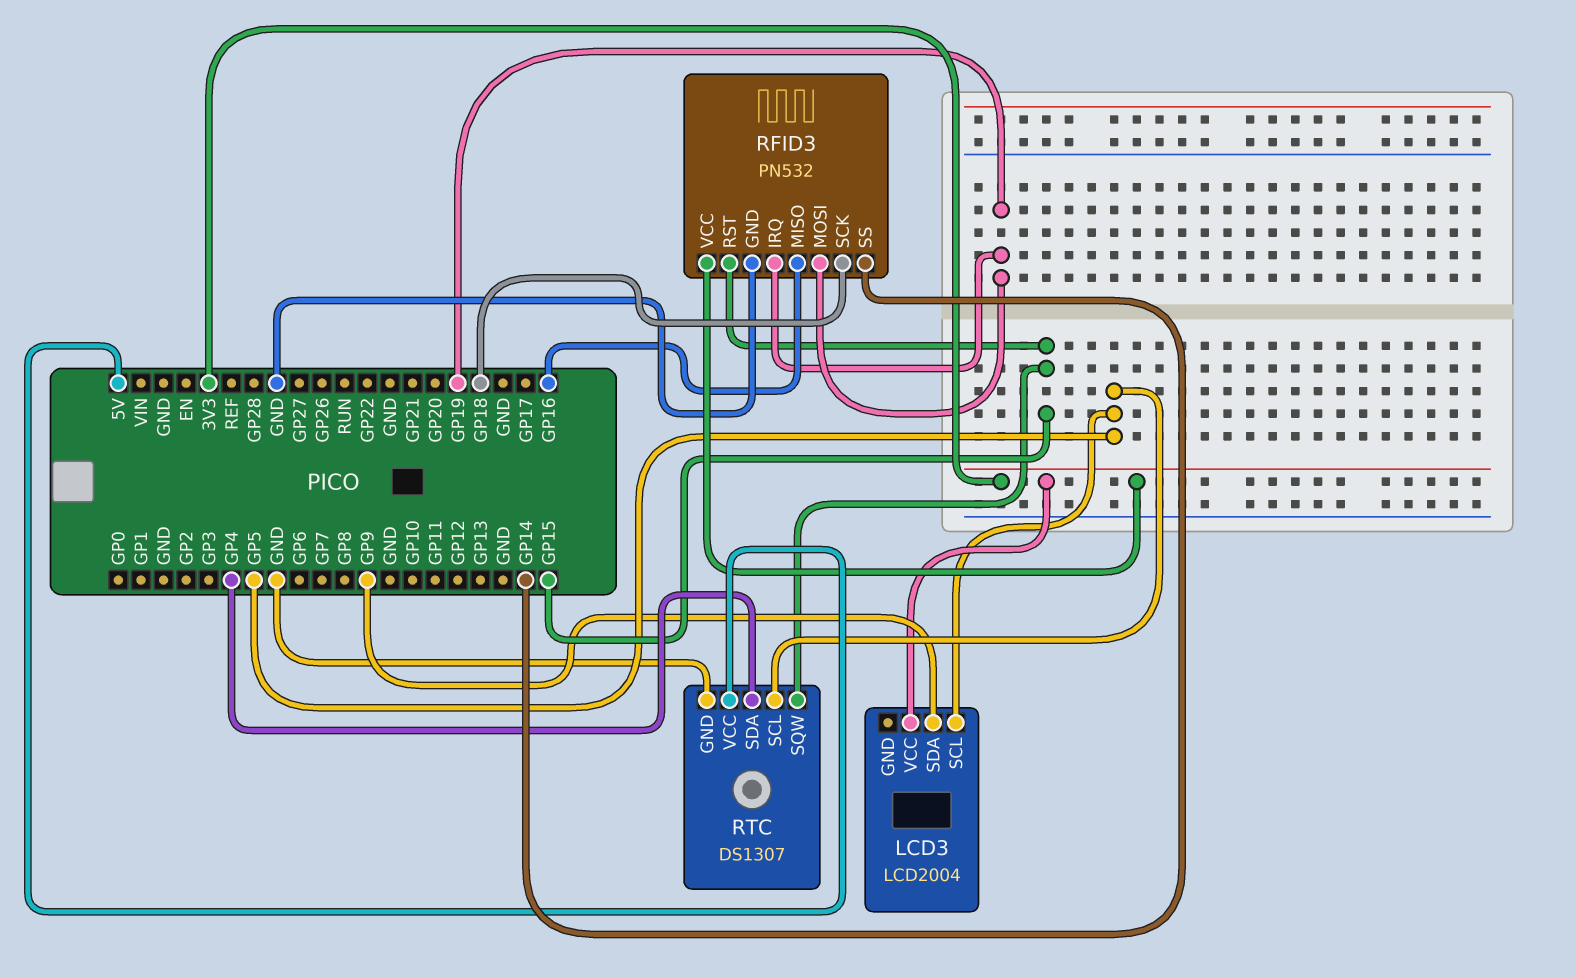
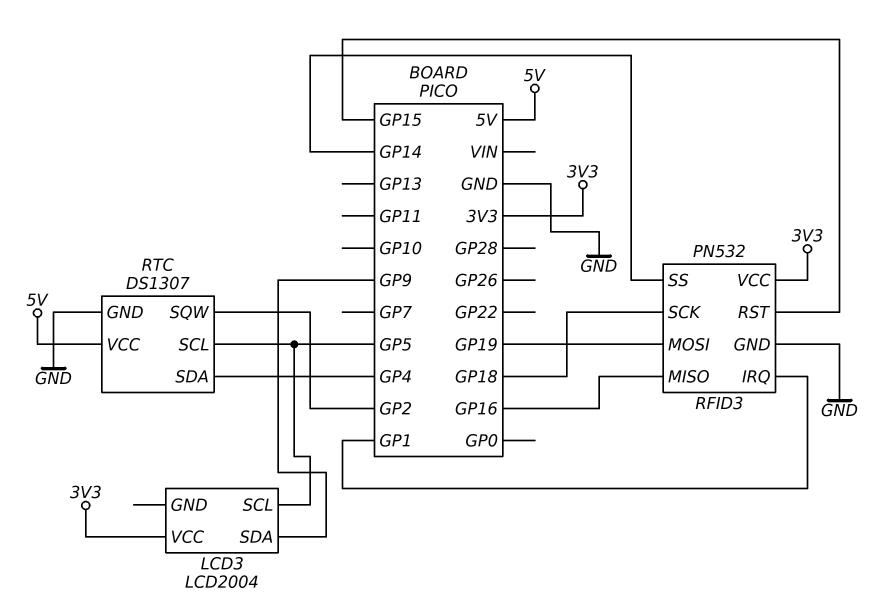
RFID3 pin IRQ: GP19 -> GP1
RTC pin SQW: GP15 -> GP2

